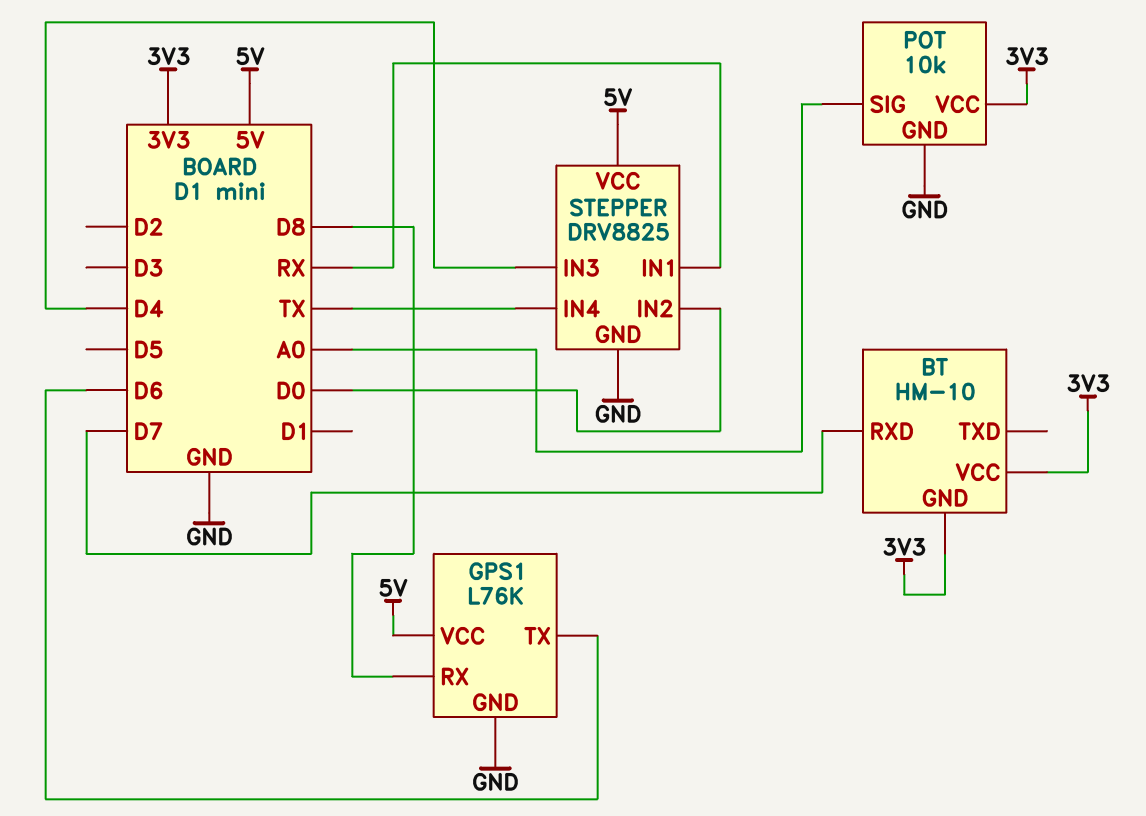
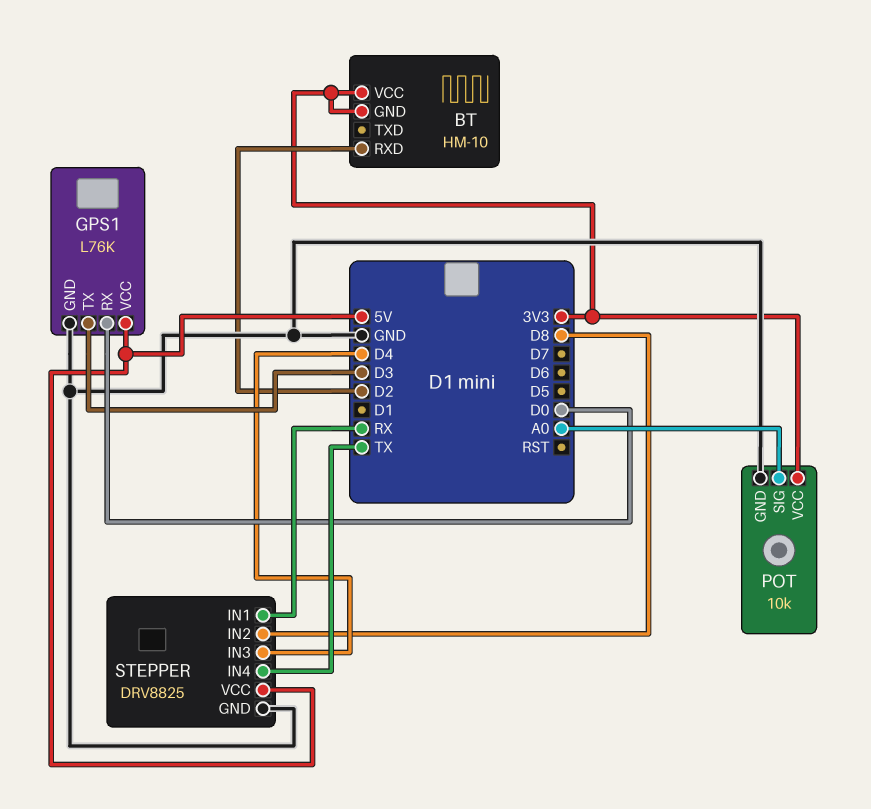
BT pin RXD: D7 -> D2
GPS1 pin RX: D8 -> D0
GPS1 pin TX: D6 -> D3
STEPPER pin IN2: D0 -> D8

